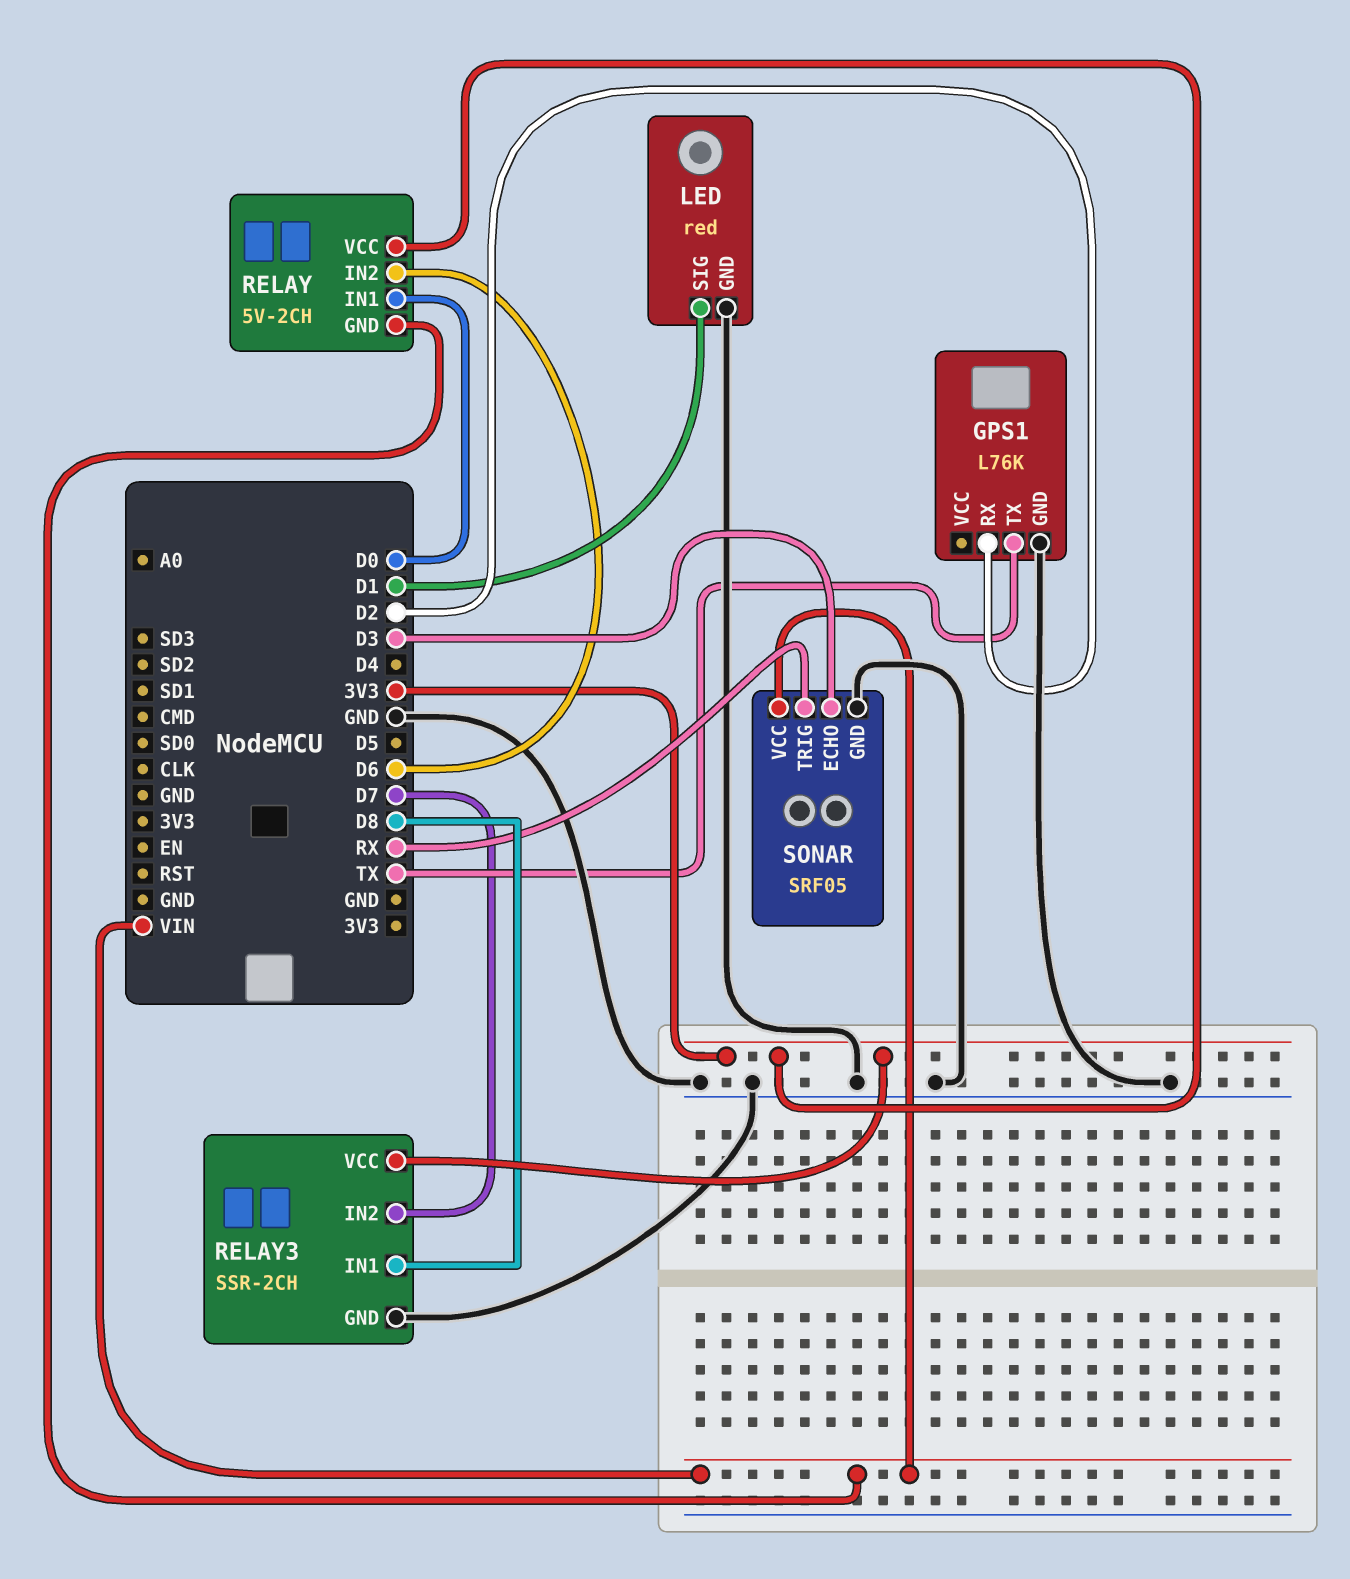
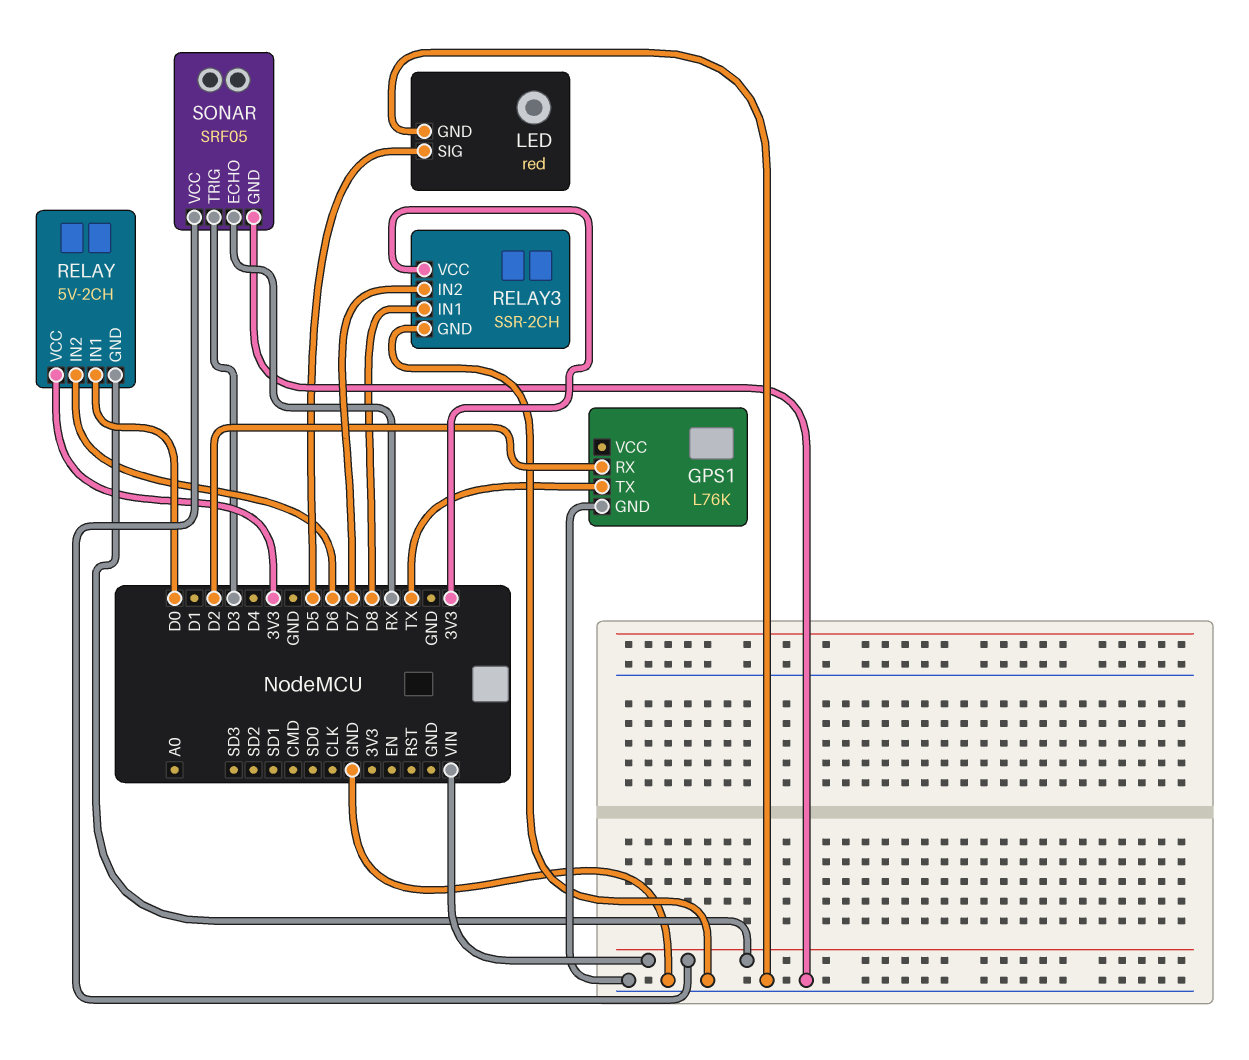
LED pin SIG: D1 -> D5
SONAR pin ECHO: D3 -> RX
SONAR pin TRIG: RX -> D3

